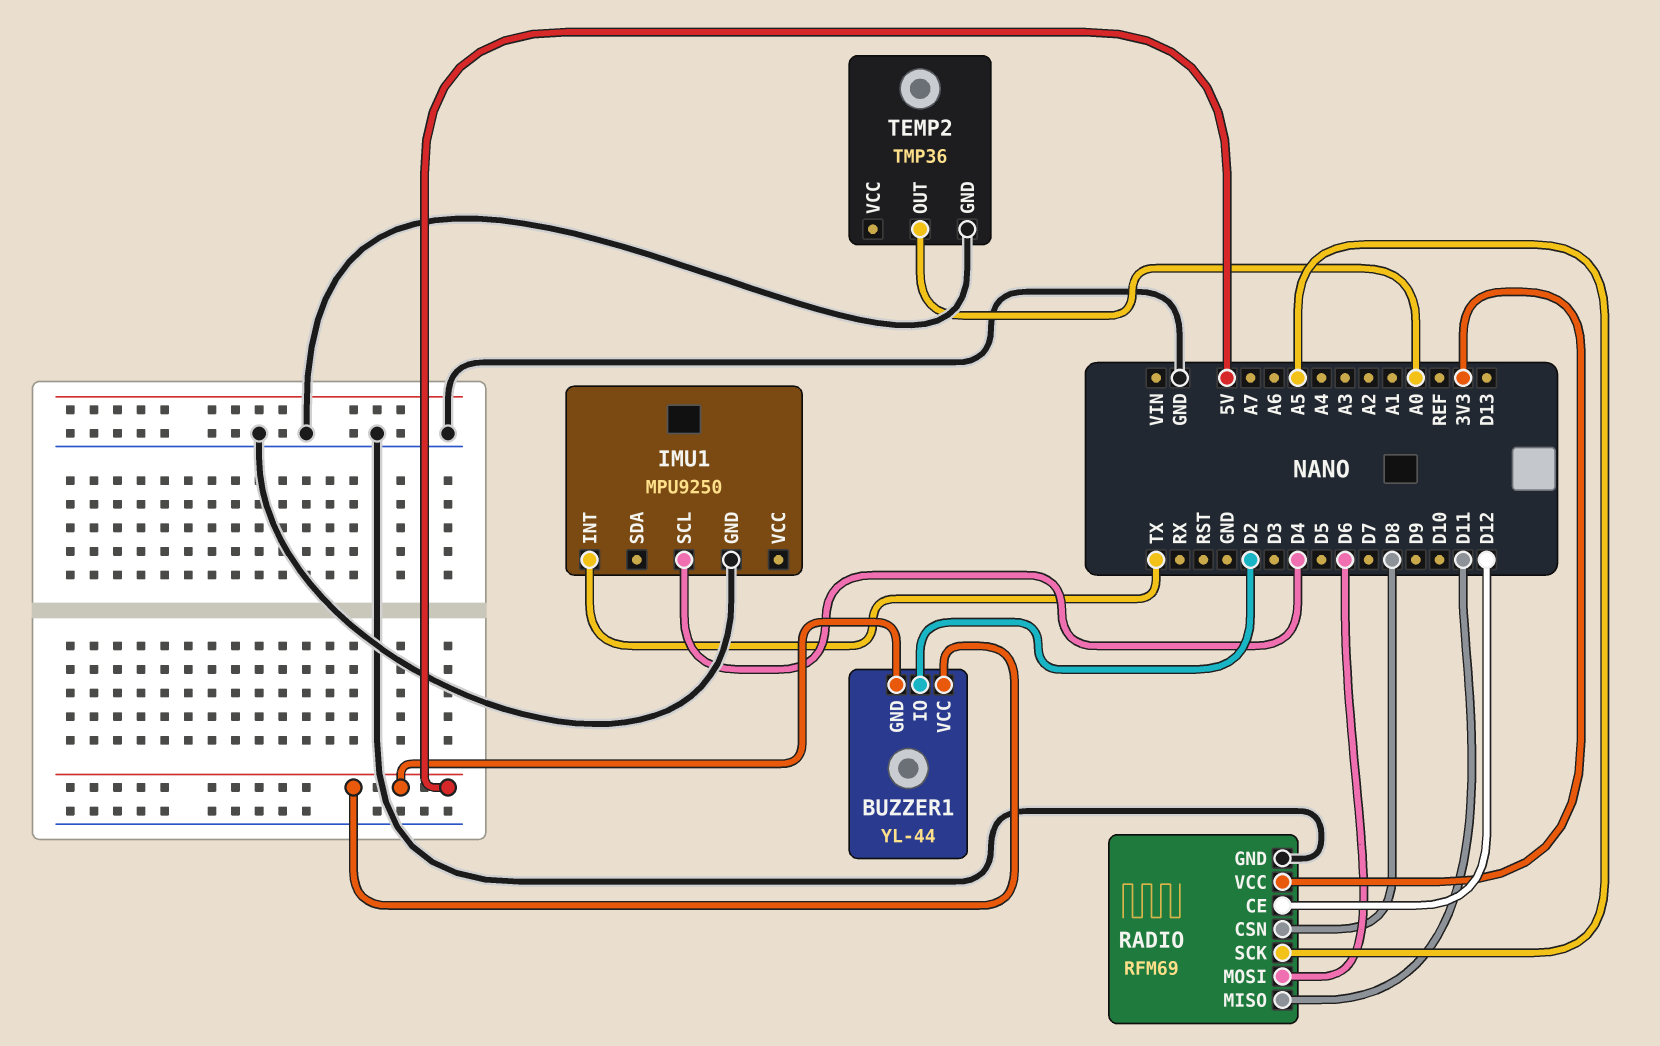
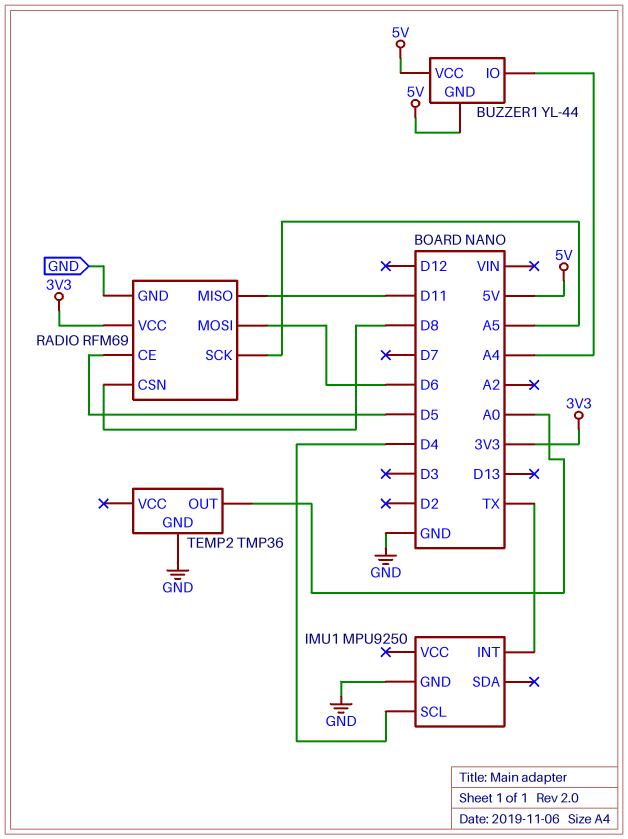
BUZZER1 pin IO: D2 -> A4
RADIO pin CE: D12 -> D5

